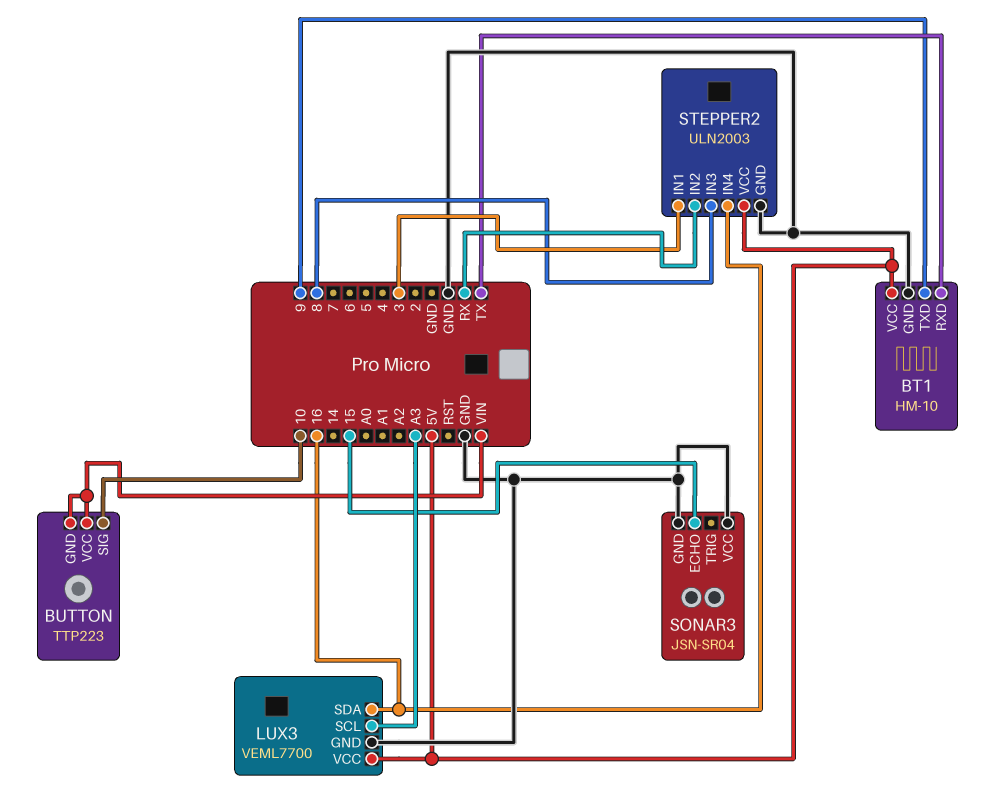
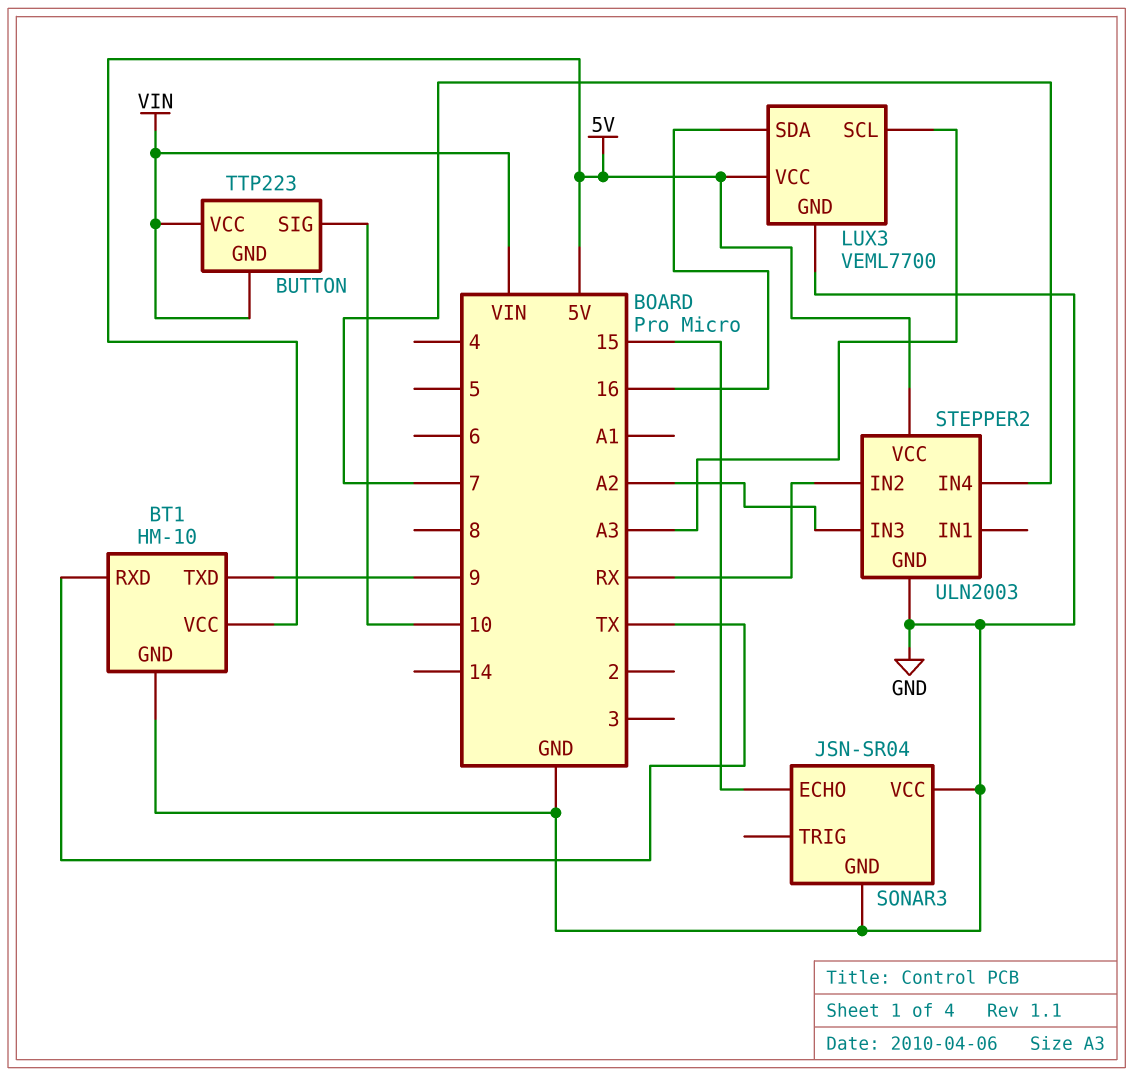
STEPPER2 pin IN1: 3 -> none
STEPPER2 pin IN3: 8 -> A2
STEPPER2 pin IN4: 16 -> 7

